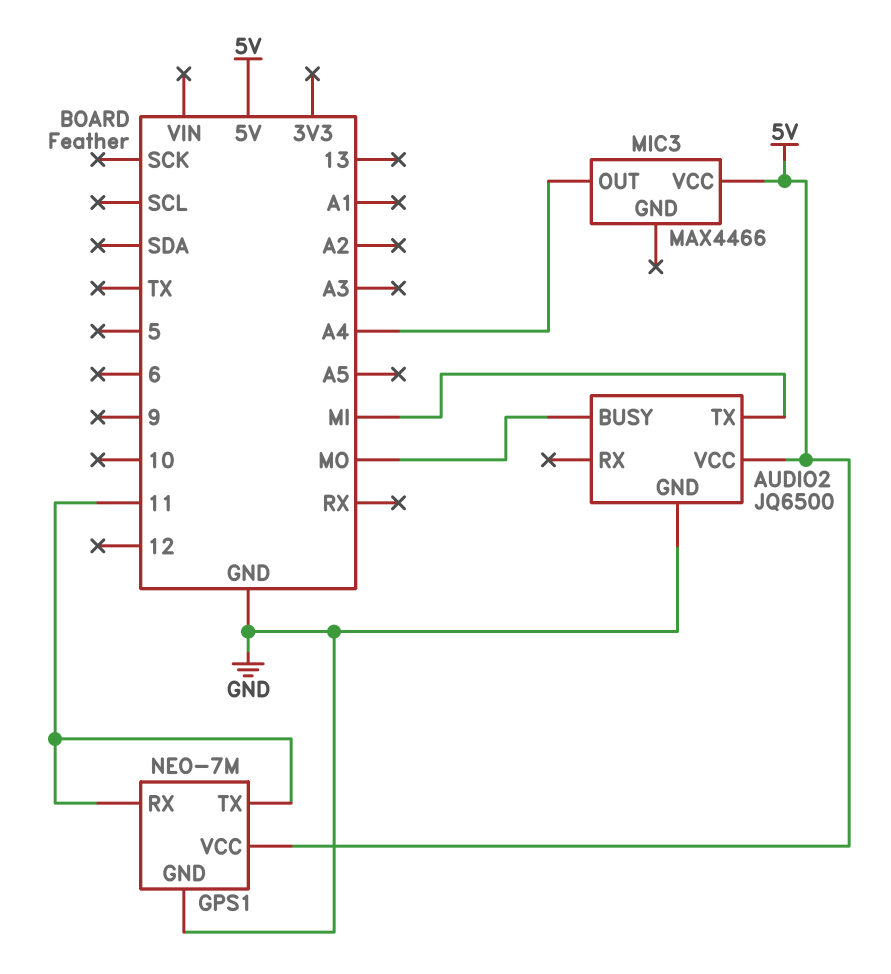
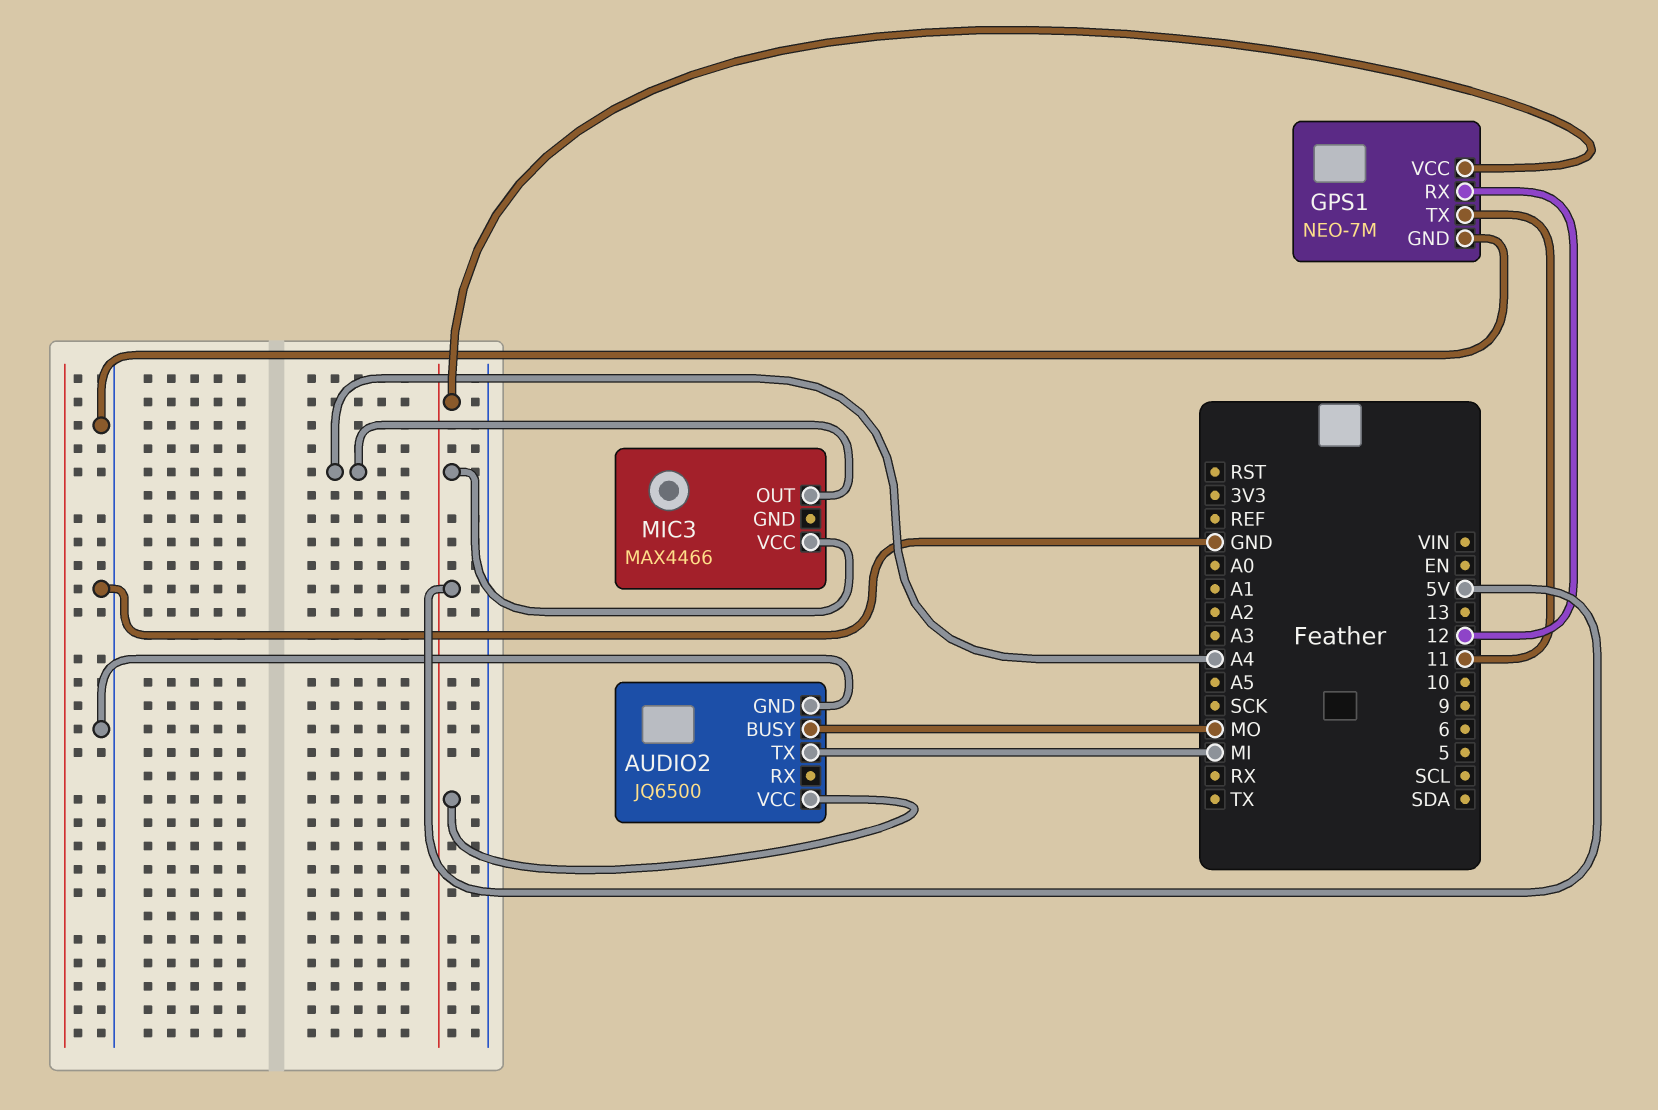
GPS1 pin RX: 11 -> 12

